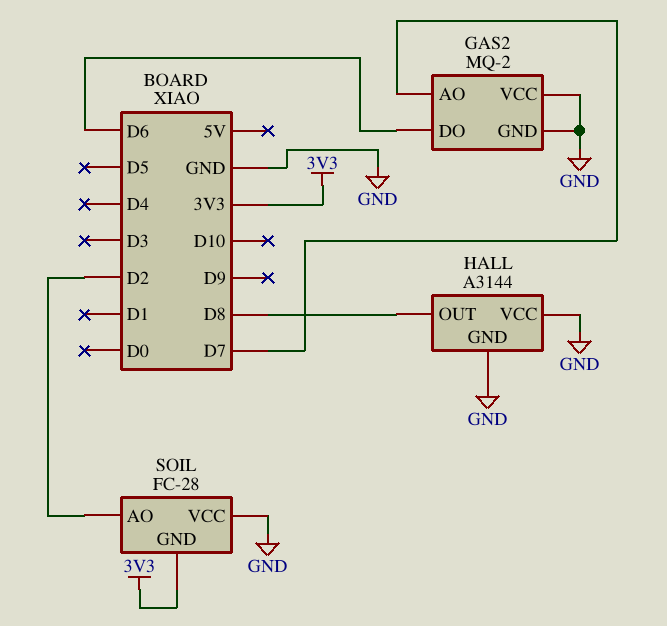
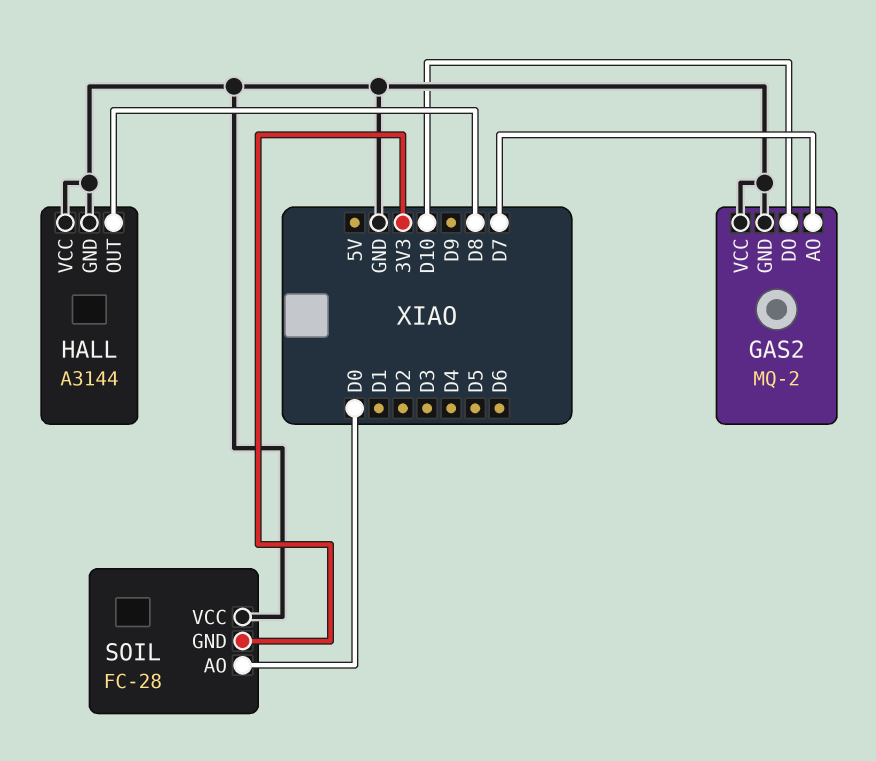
GAS2 pin DO: D6 -> D10
SOIL pin AO: D2 -> D0

